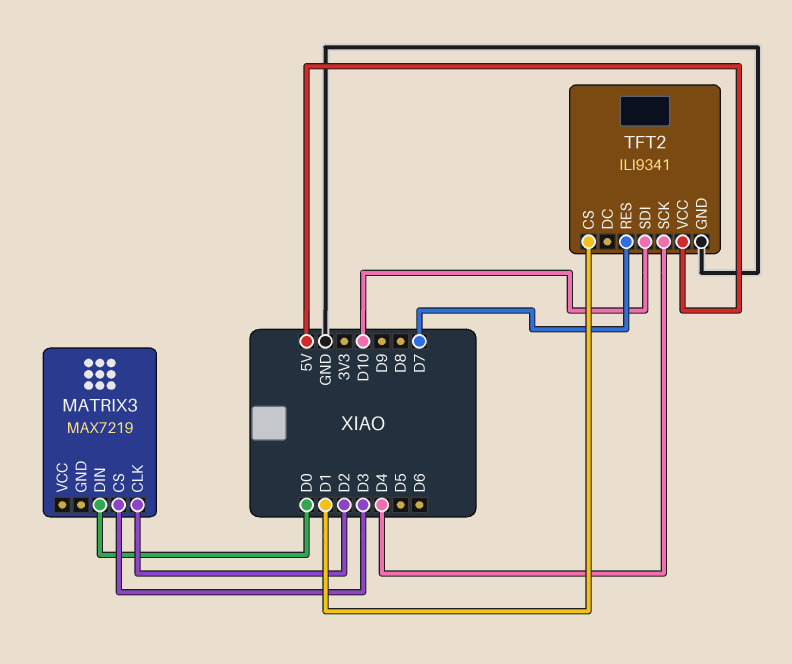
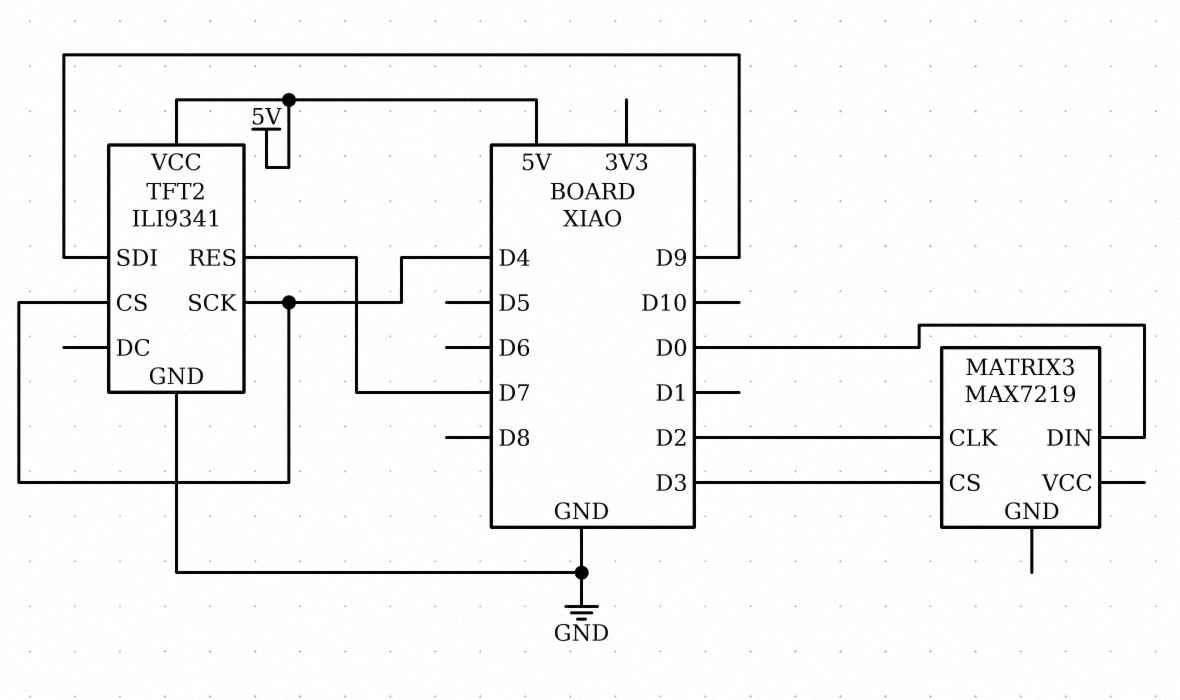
TFT2 pin CS: D1 -> D4
TFT2 pin SDI: D10 -> D9

